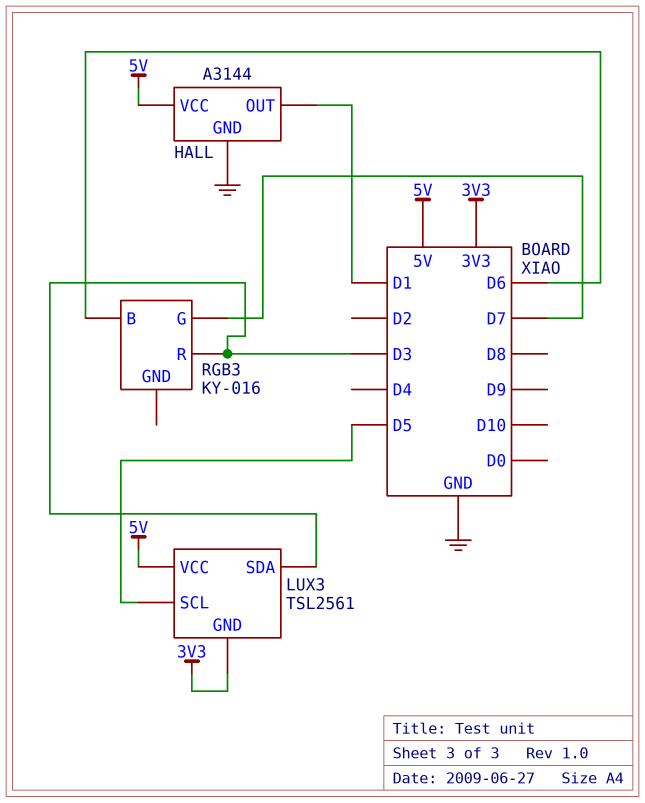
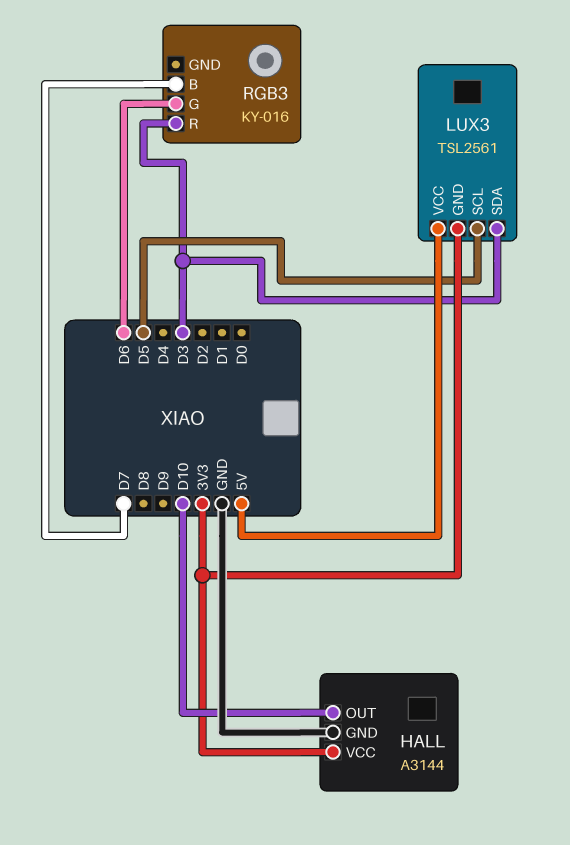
HALL pin OUT: D1 -> D10
HALL pin VCC: 5V -> 3V3
RGB3 pin B: D6 -> D7
RGB3 pin G: D7 -> D6

